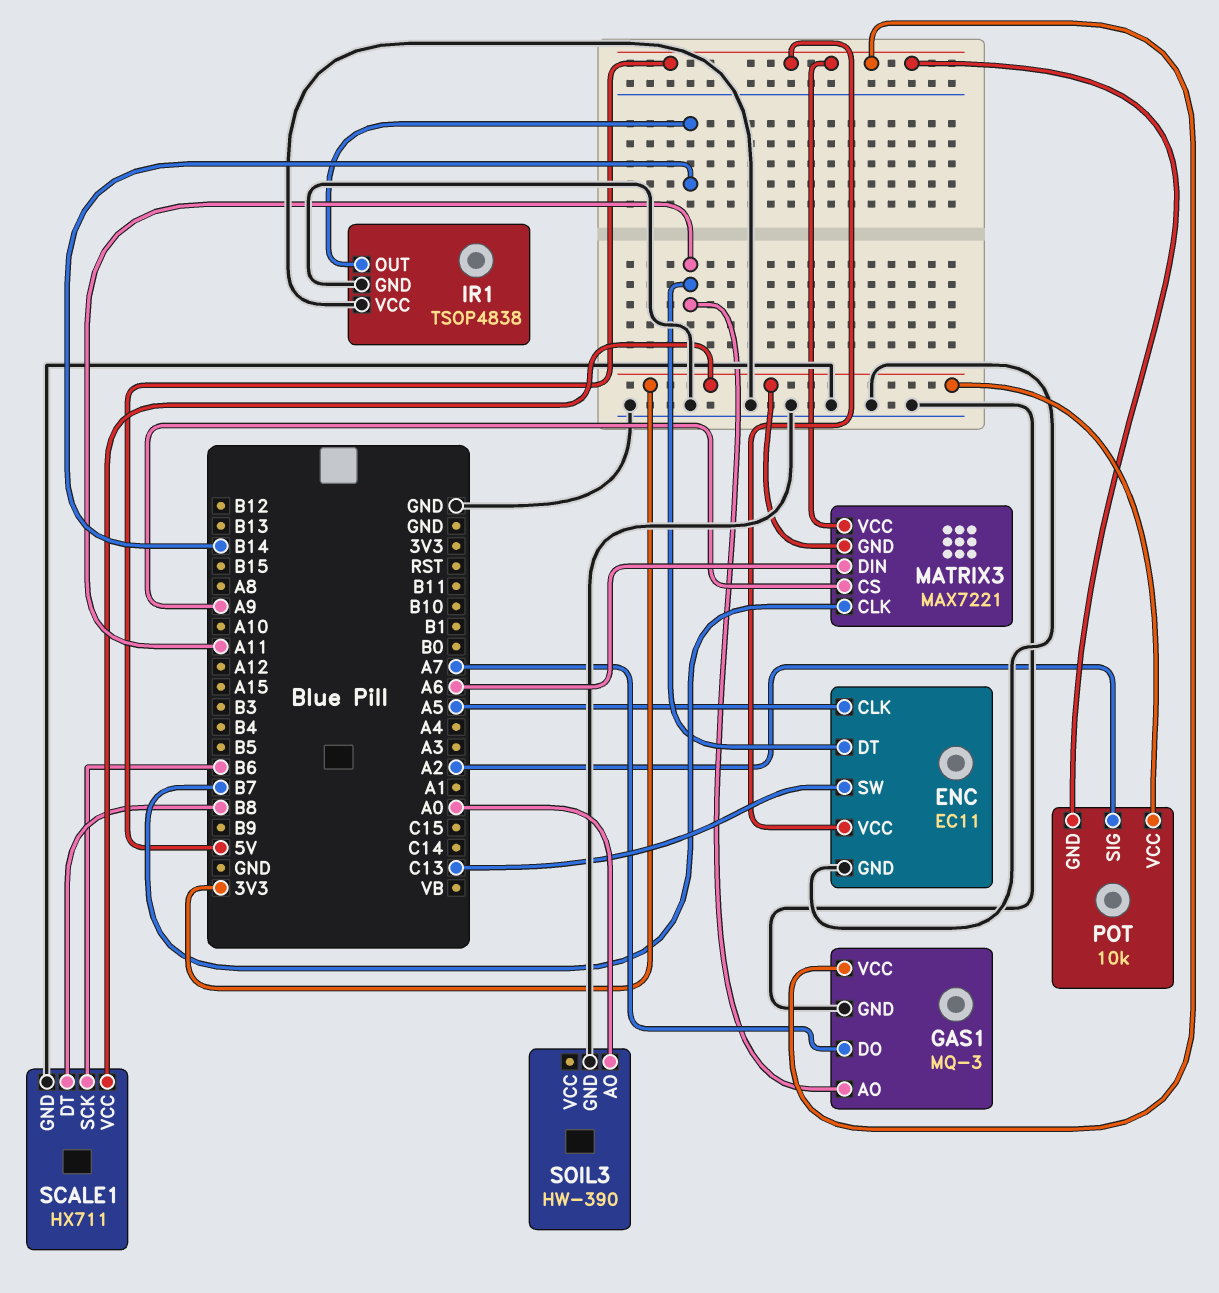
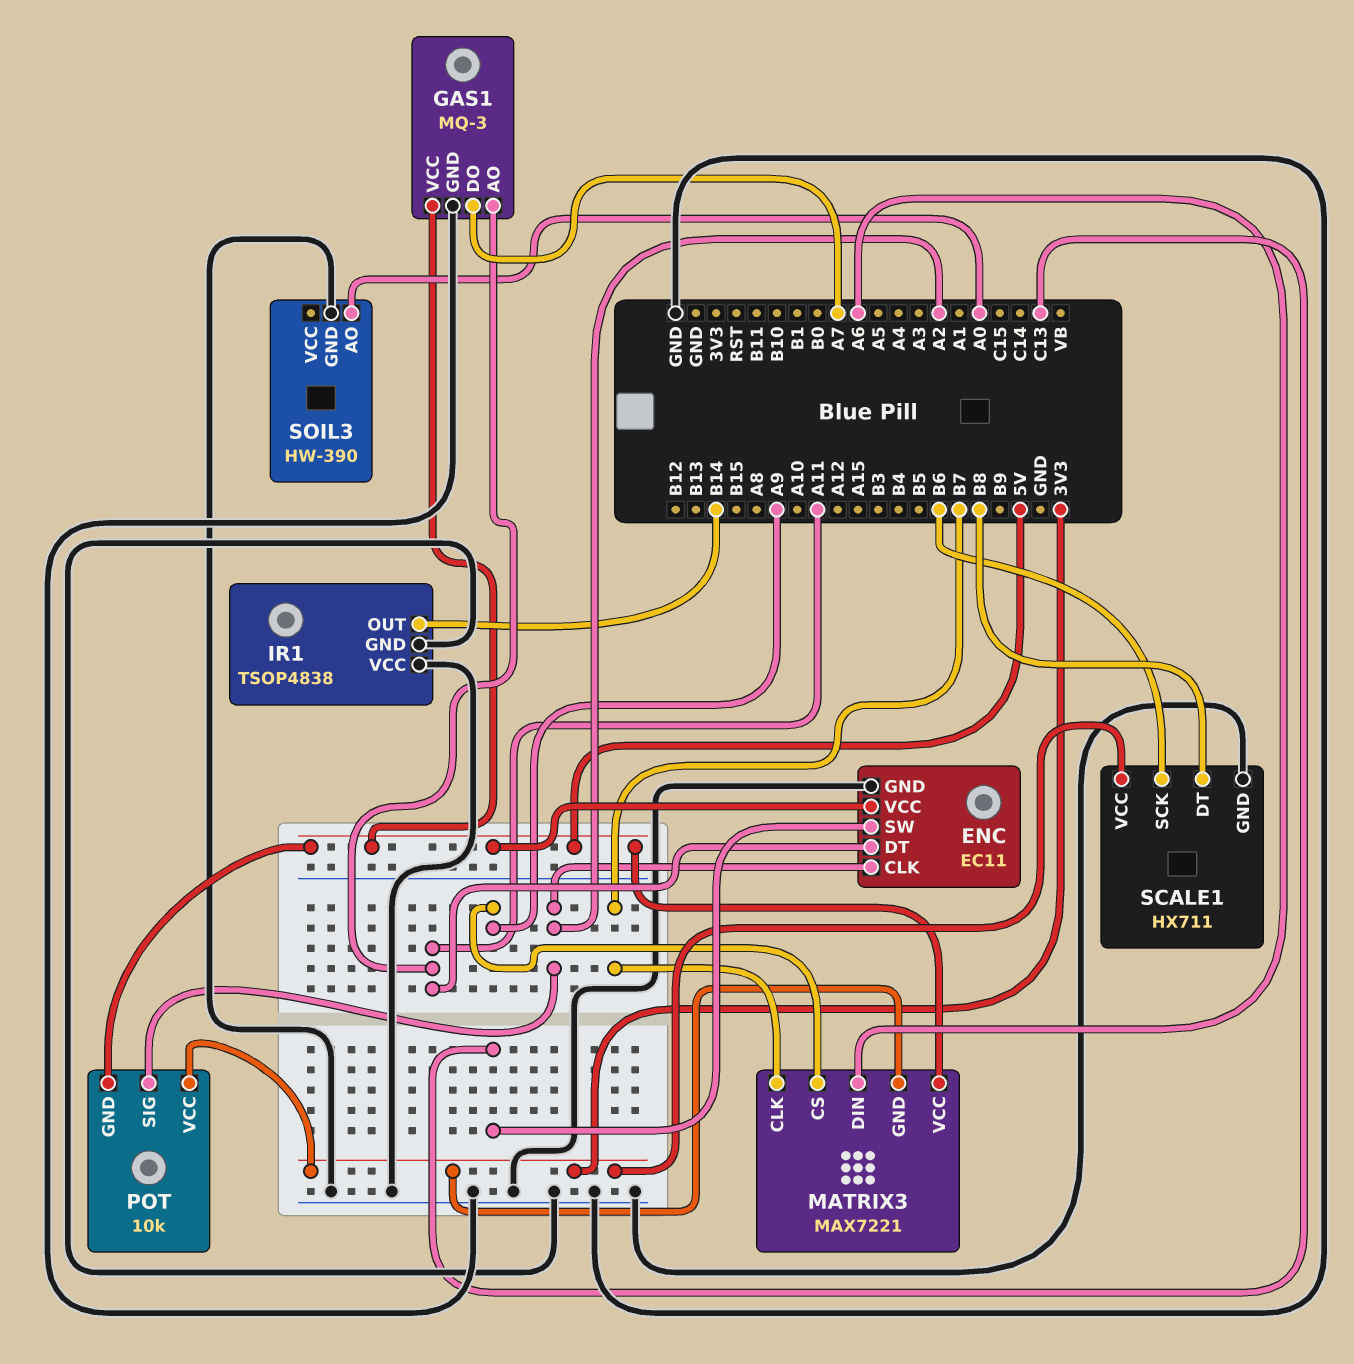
ENC pin CLK: A5 -> A2

